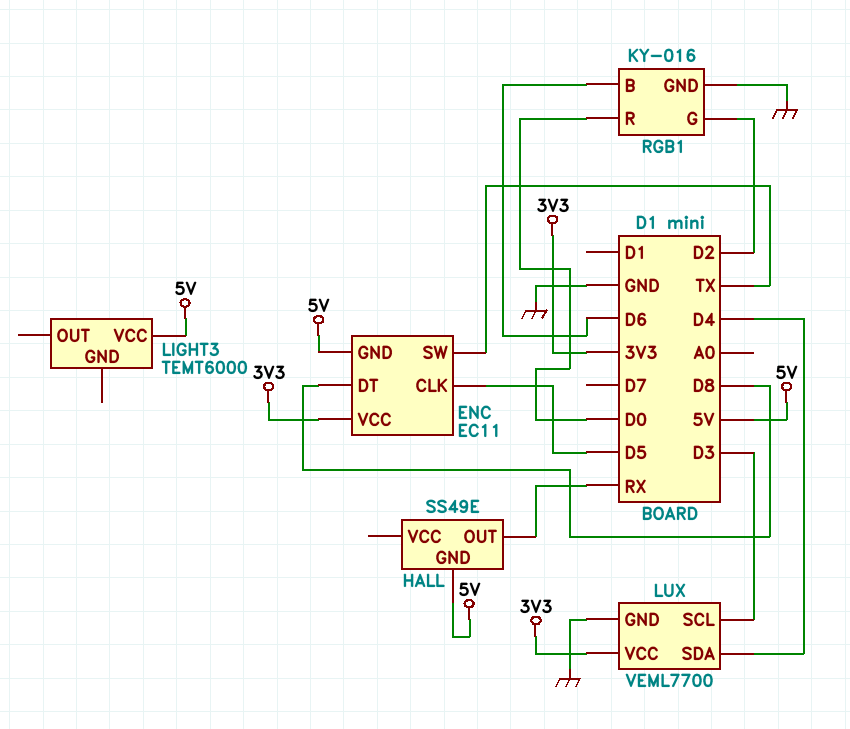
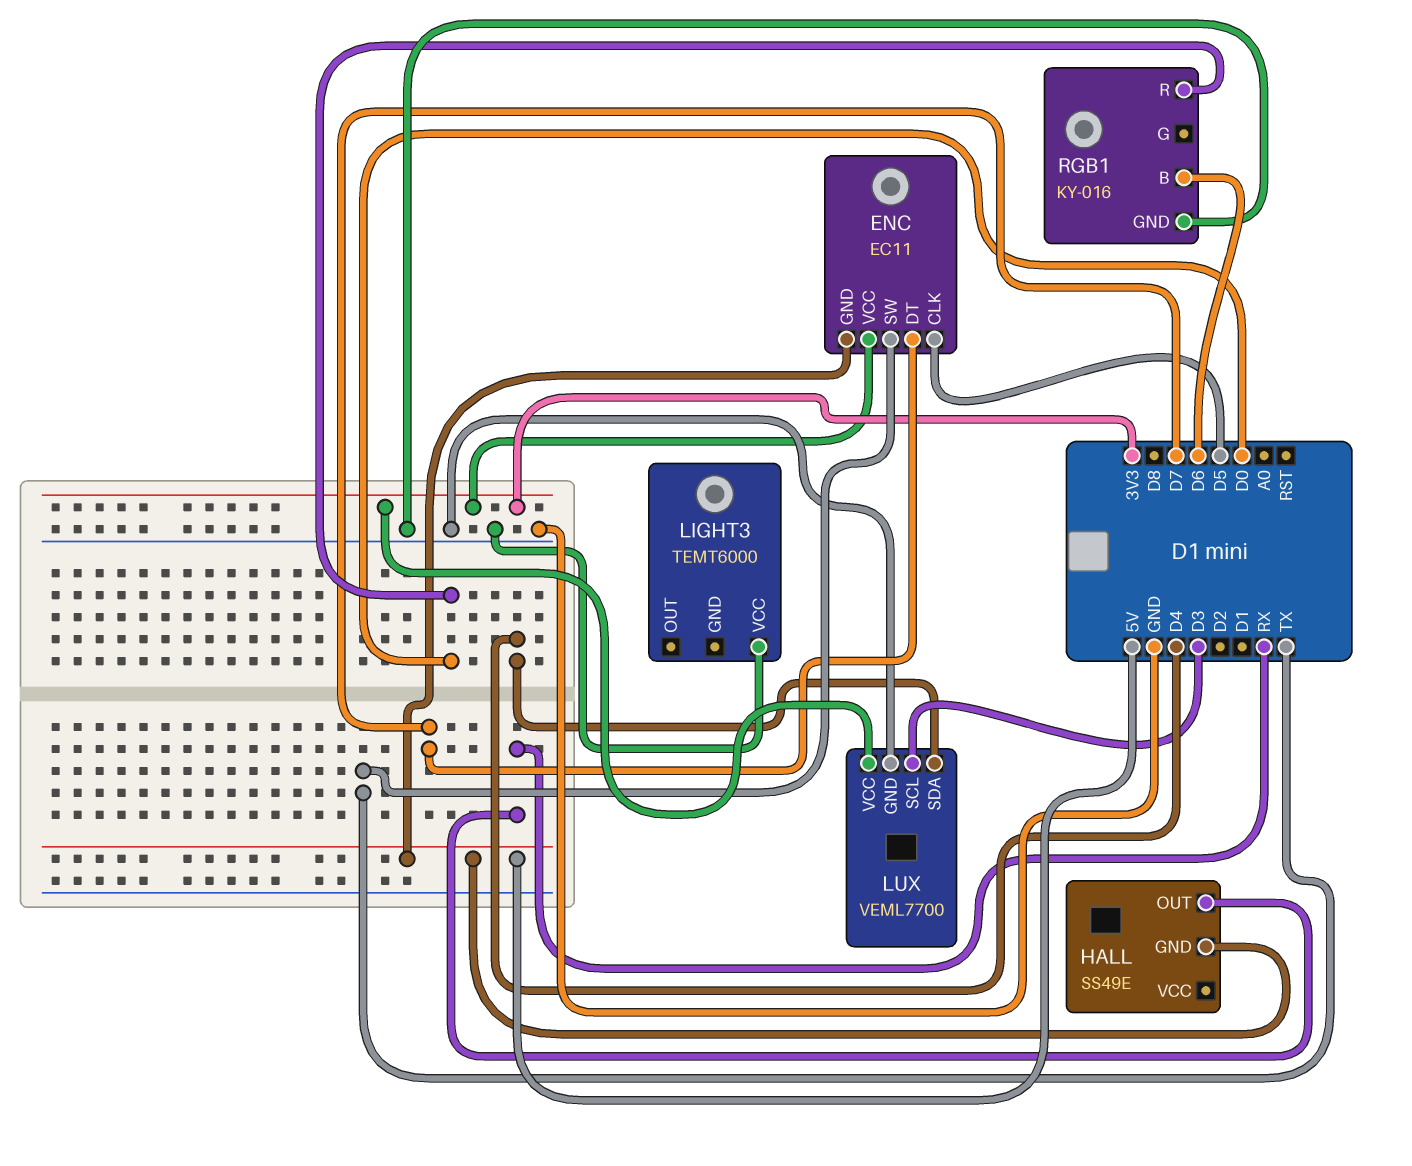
ENC pin DT: D8 -> D7
LIGHT3 pin VCC: 5V -> GND
RGB1 pin G: D2 -> none

